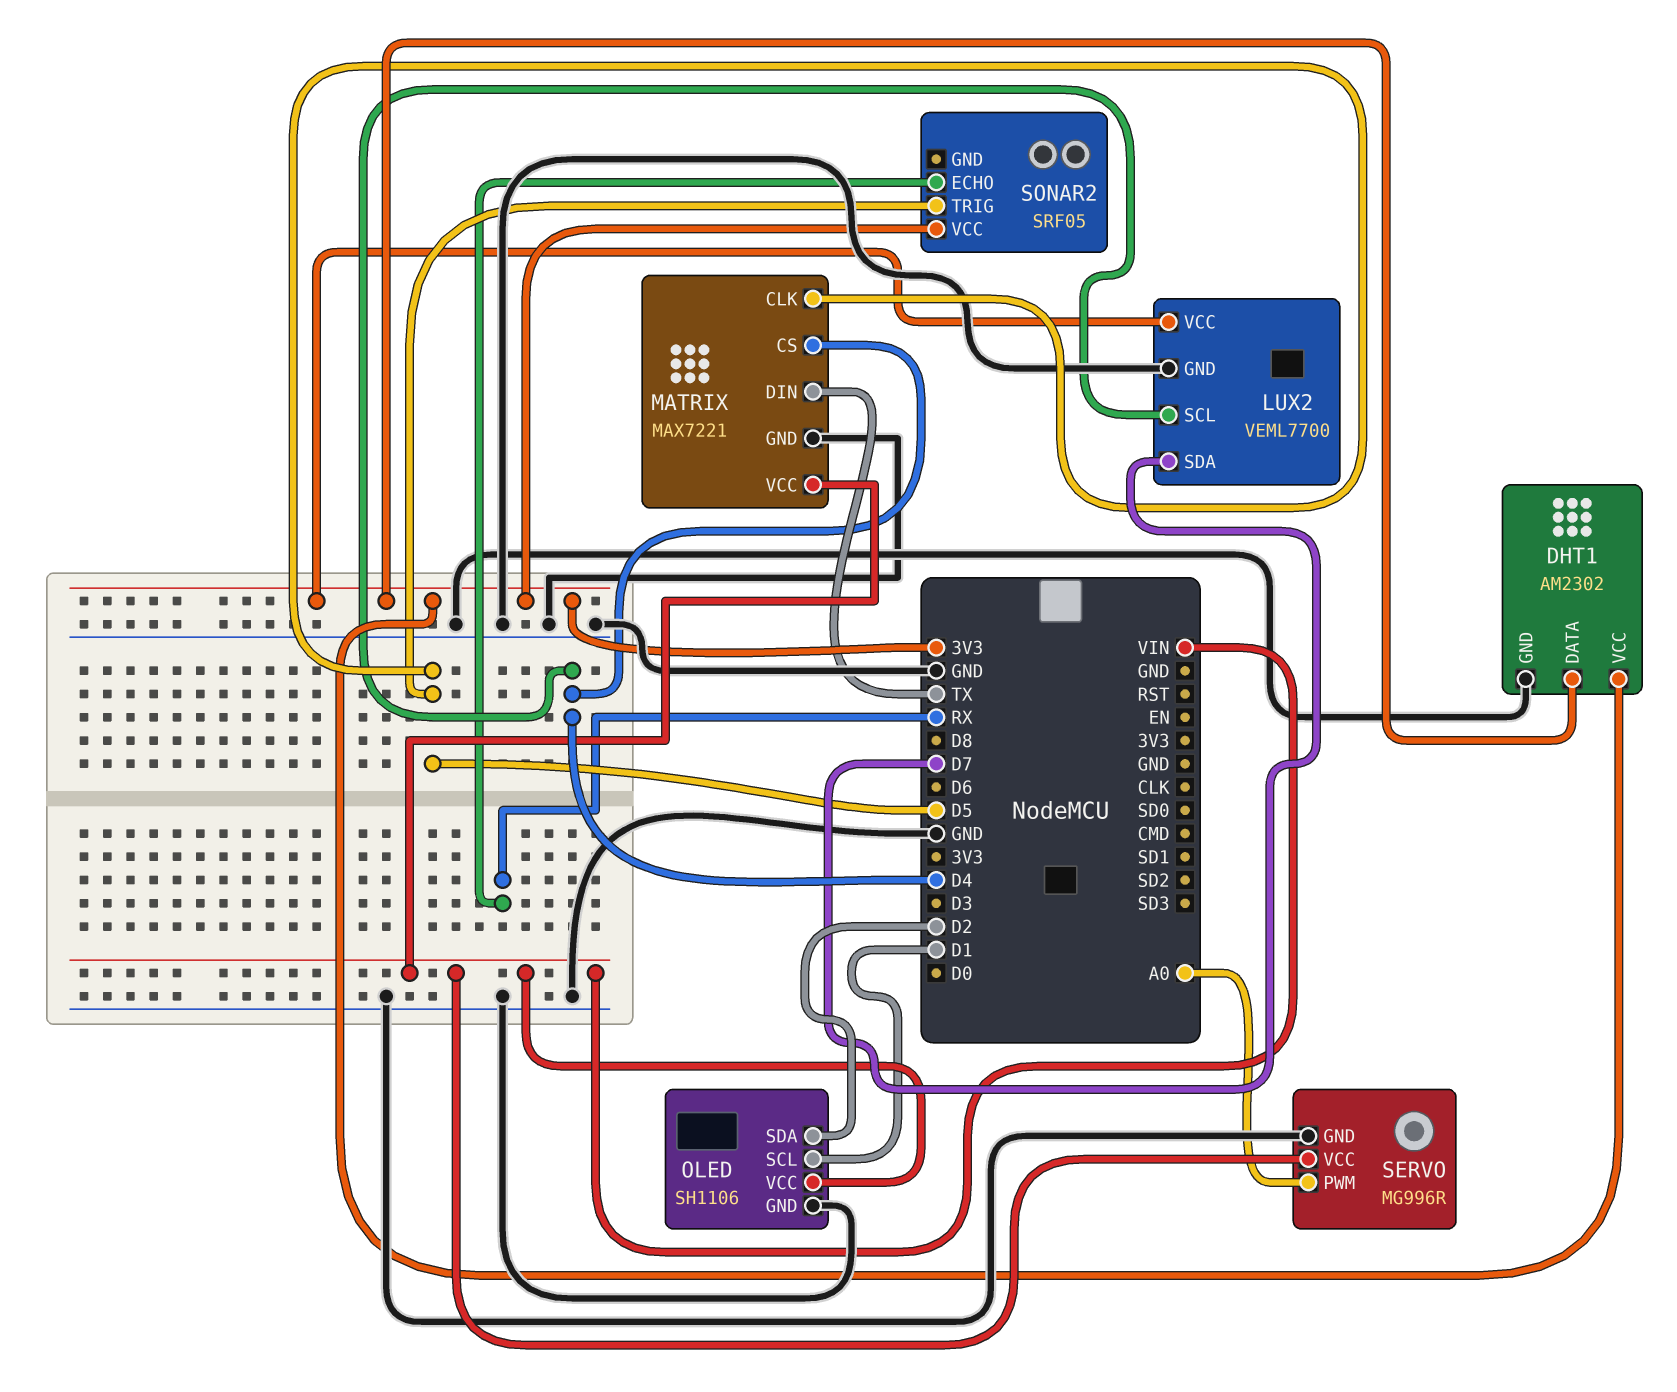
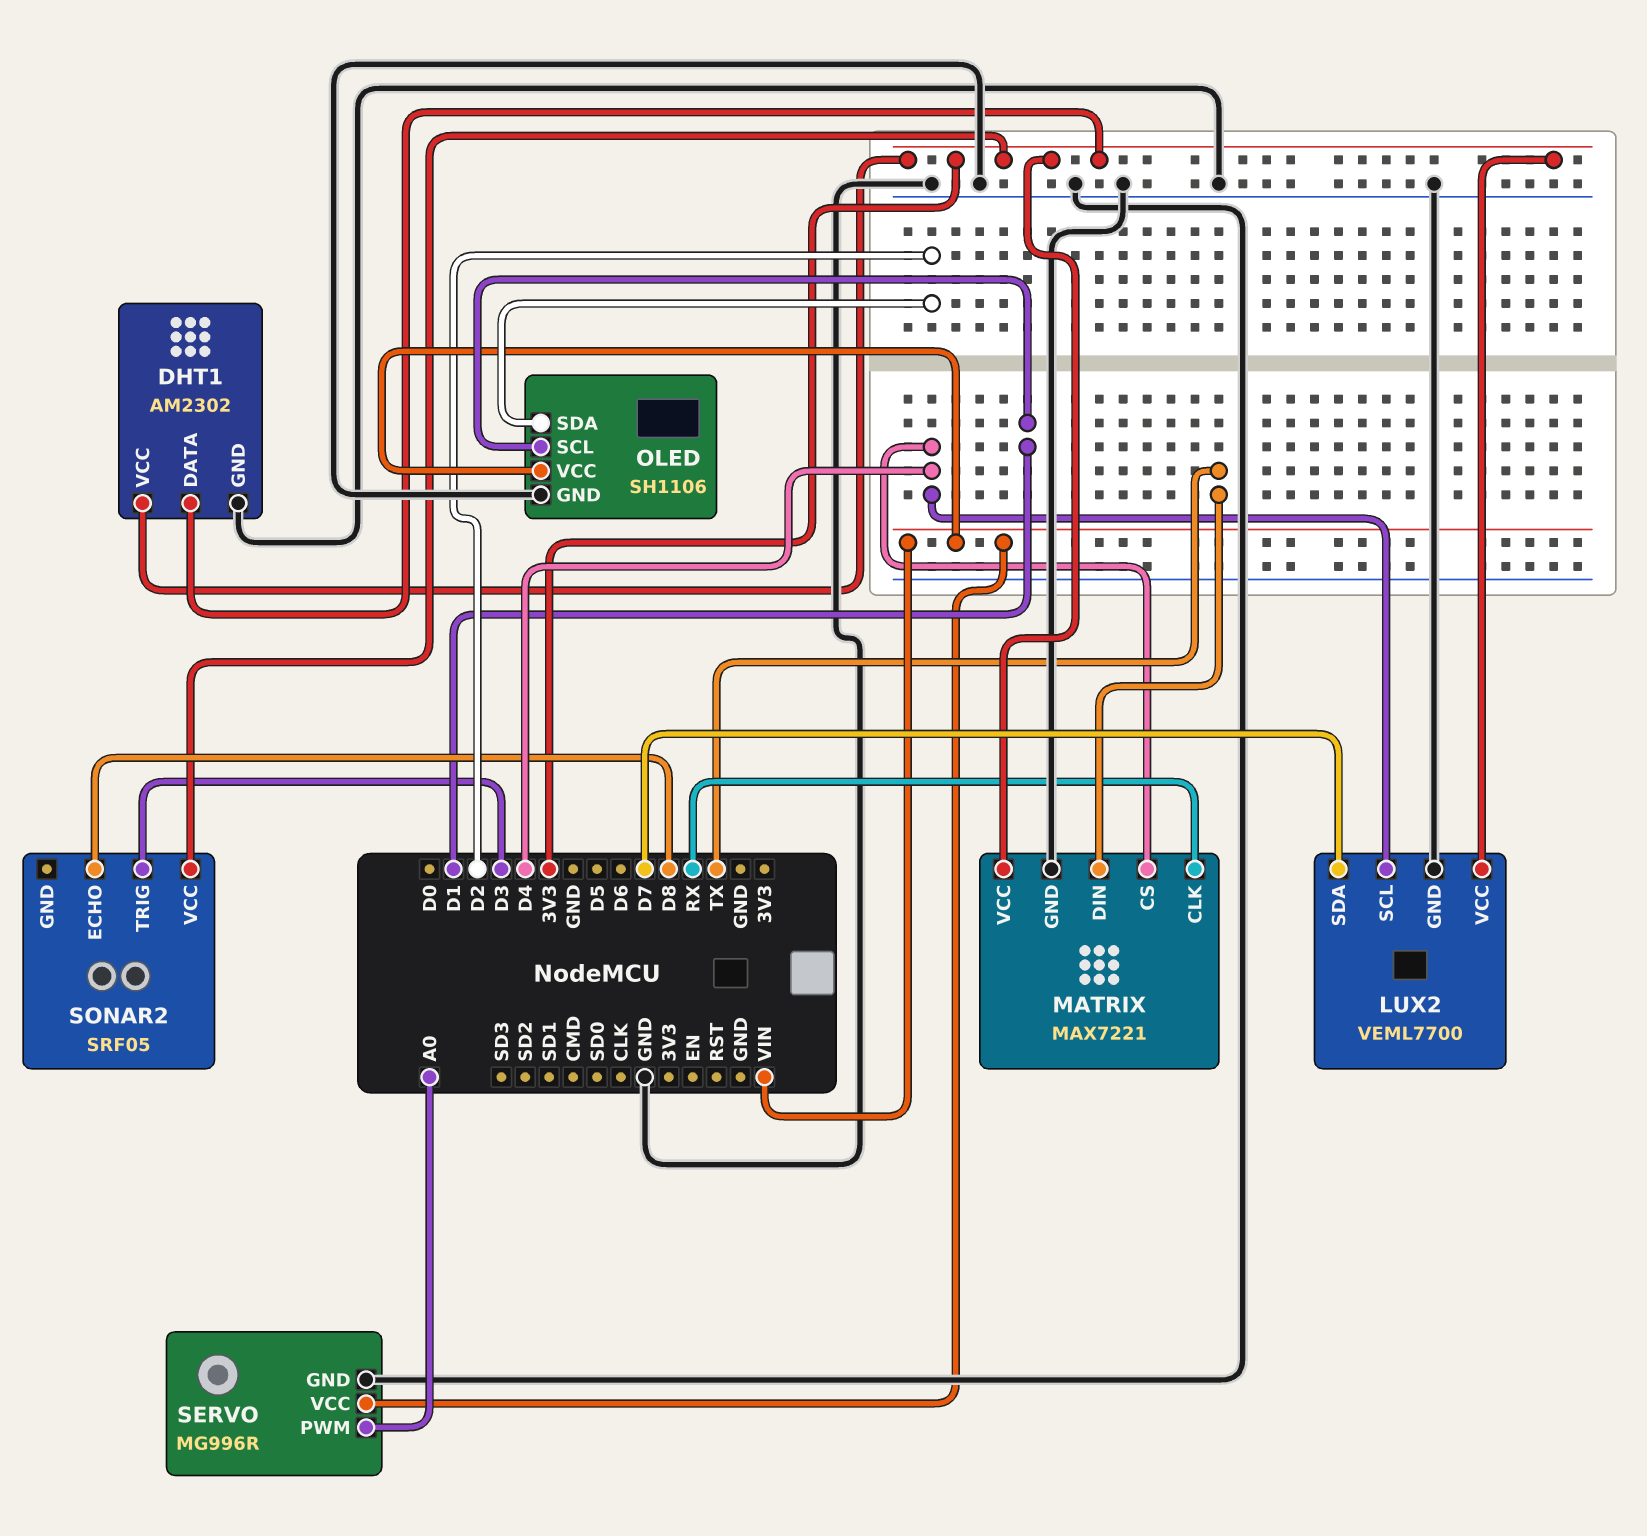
MATRIX pin CLK: D5 -> RX
MATRIX pin VCC: VIN -> 3V3
SONAR2 pin ECHO: RX -> D8
SONAR2 pin TRIG: D5 -> D3

